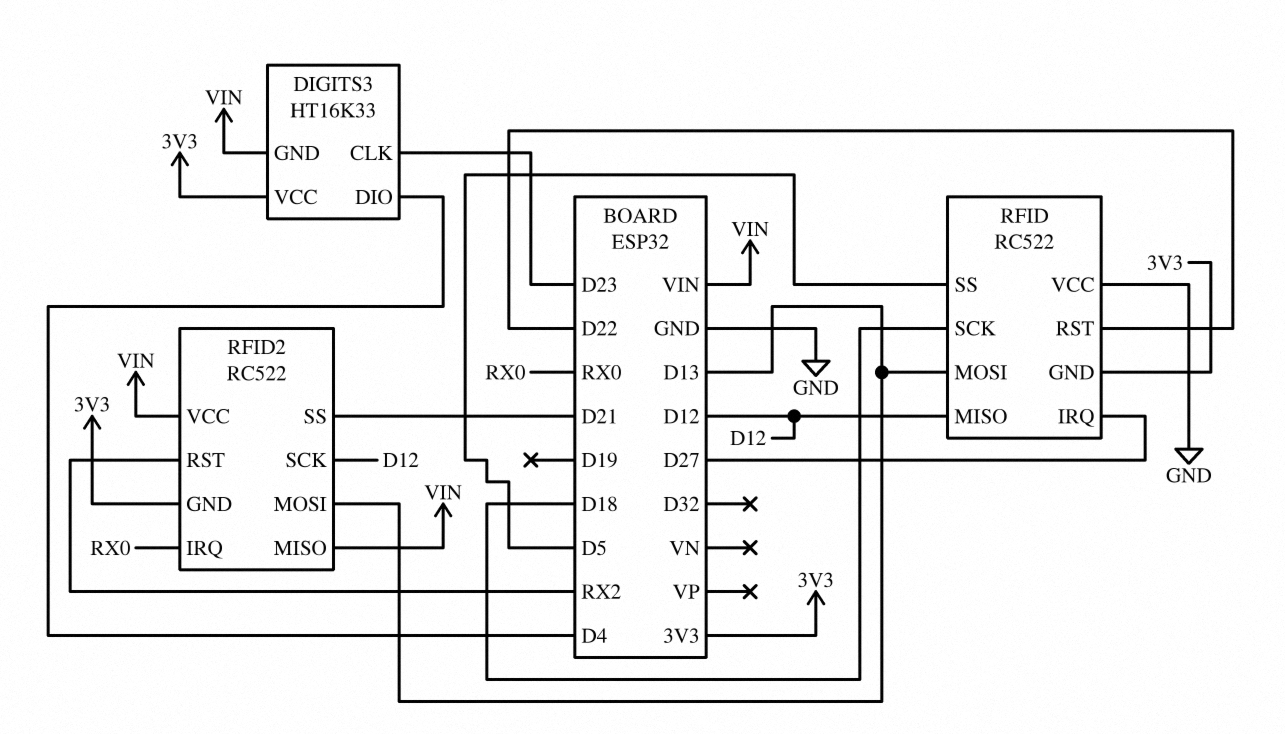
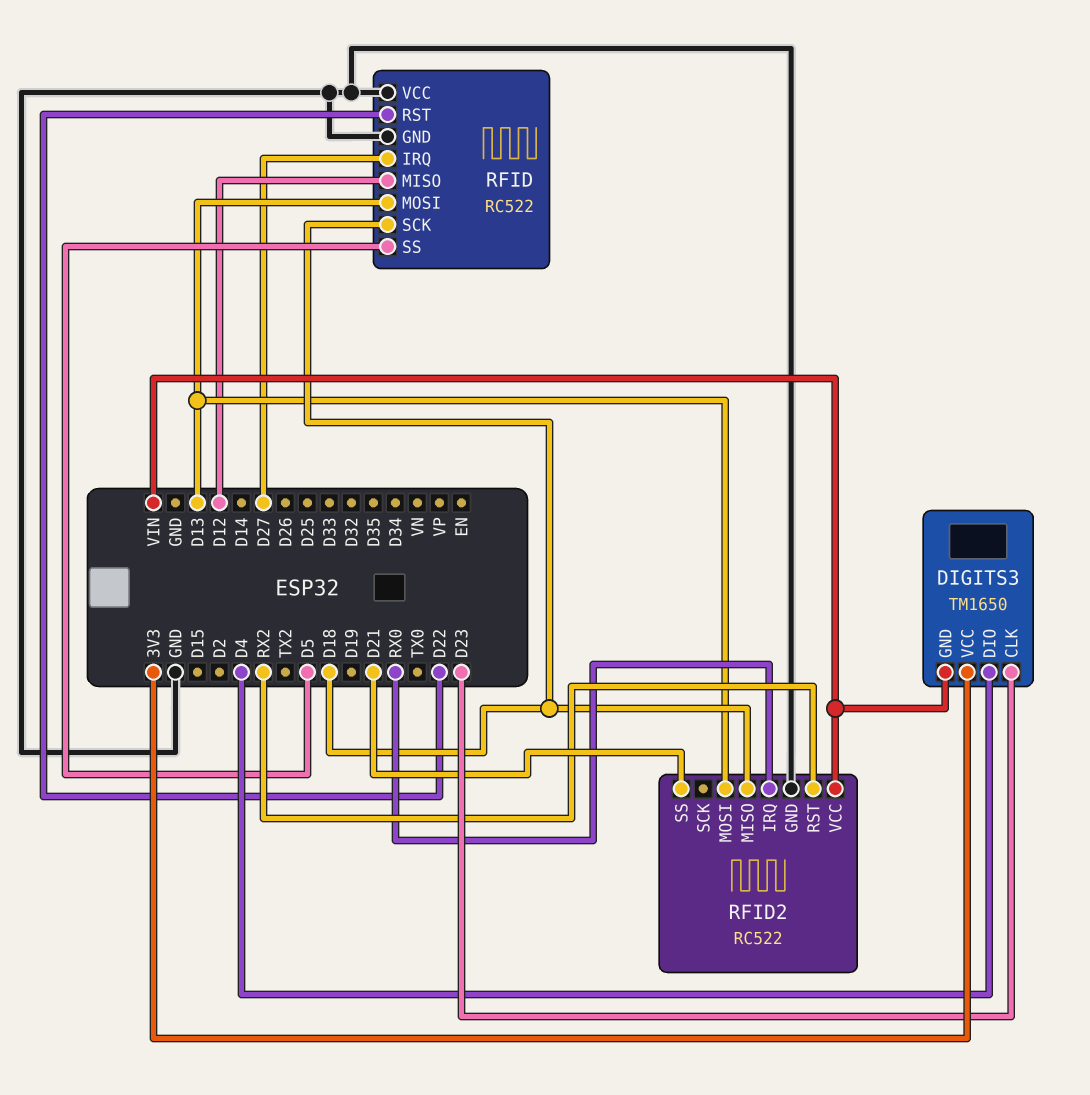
DIGITS3: HT16K33 -> TM1650
RFID pin GND: 3V3 -> GND
RFID2 pin GND: 3V3 -> GND
RFID2 pin MISO: VIN -> D18
RFID2 pin SCK: D12 -> none

